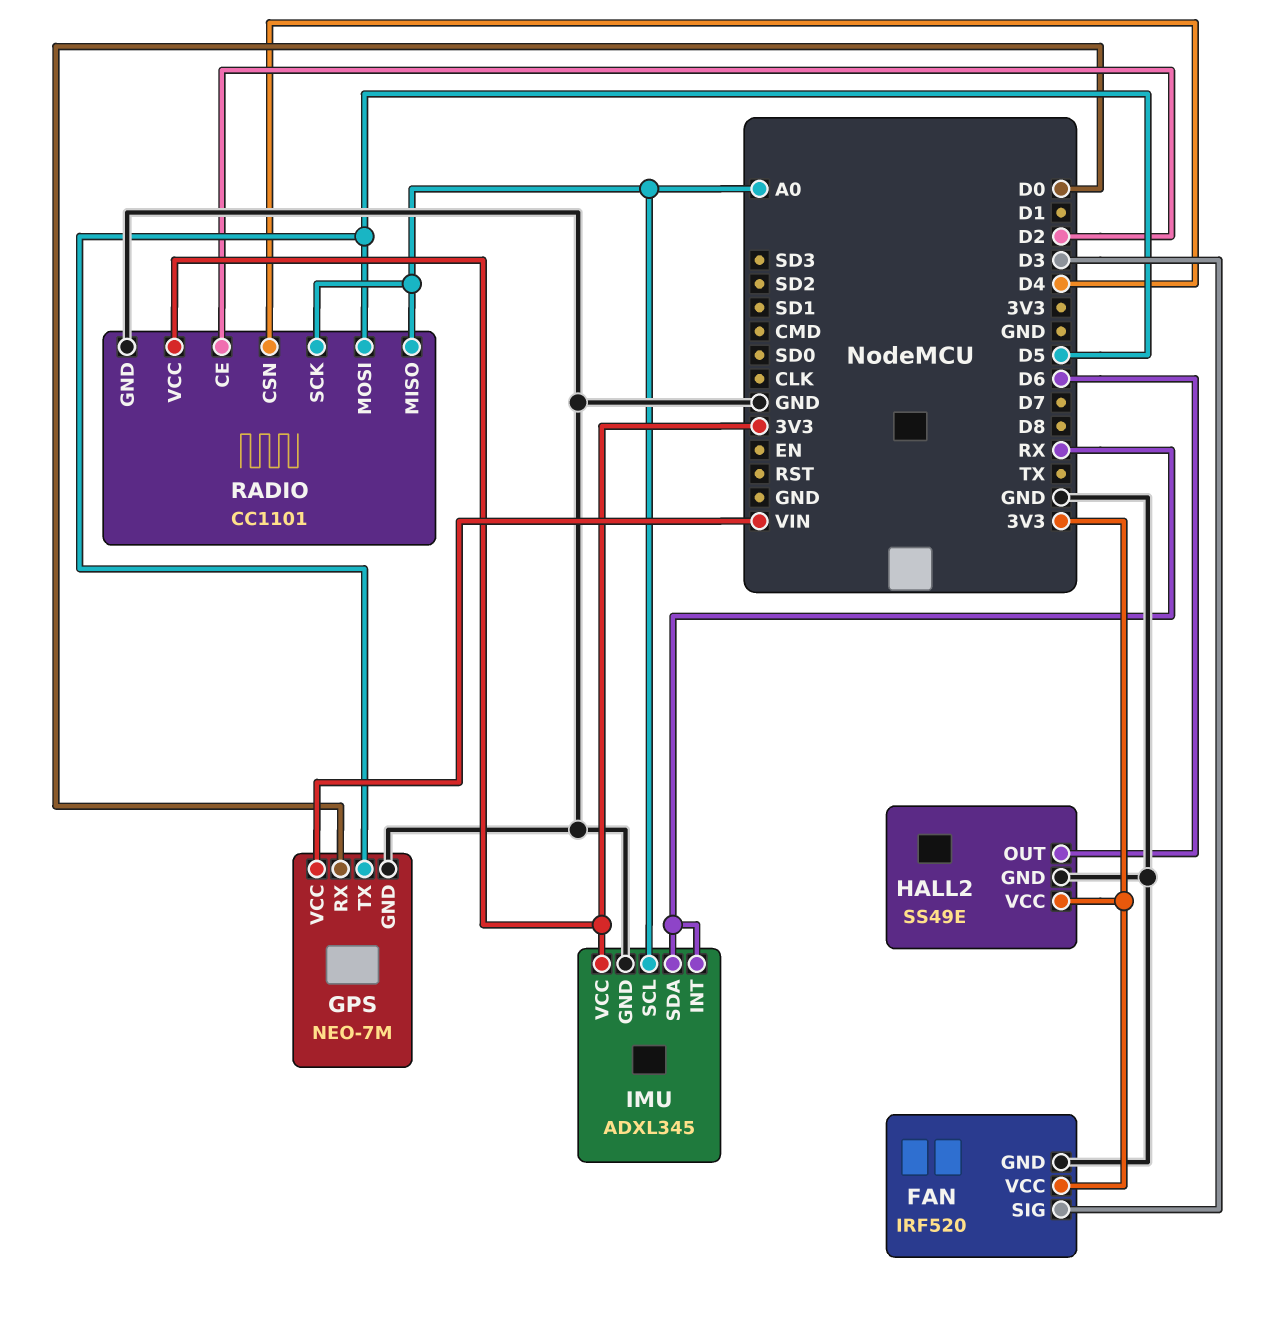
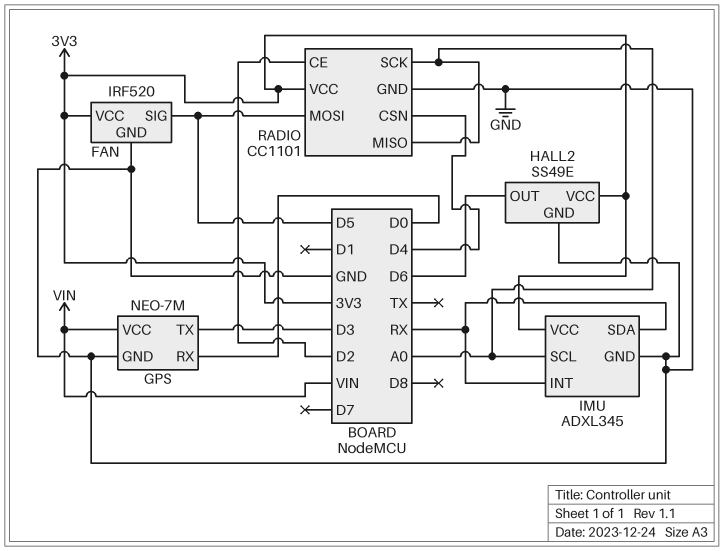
FAN pin SIG: D3 -> D5
GPS pin TX: D5 -> D3

